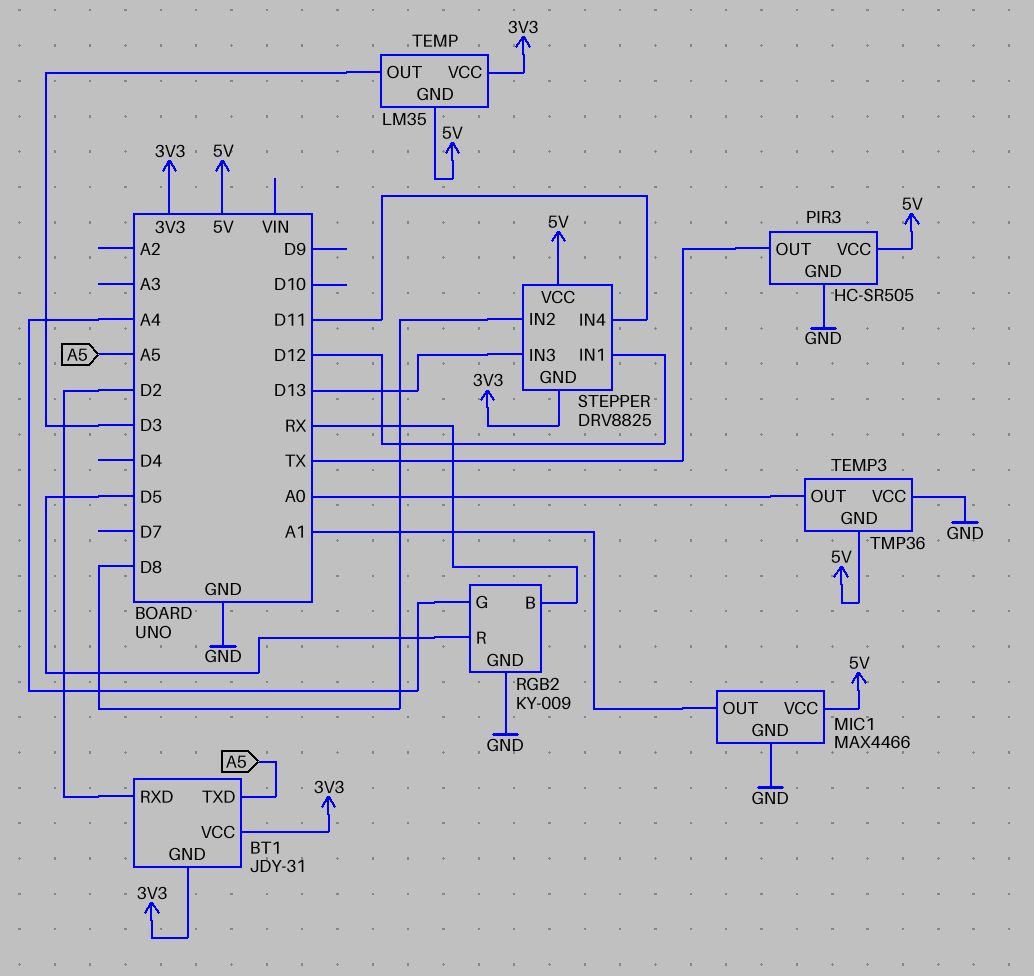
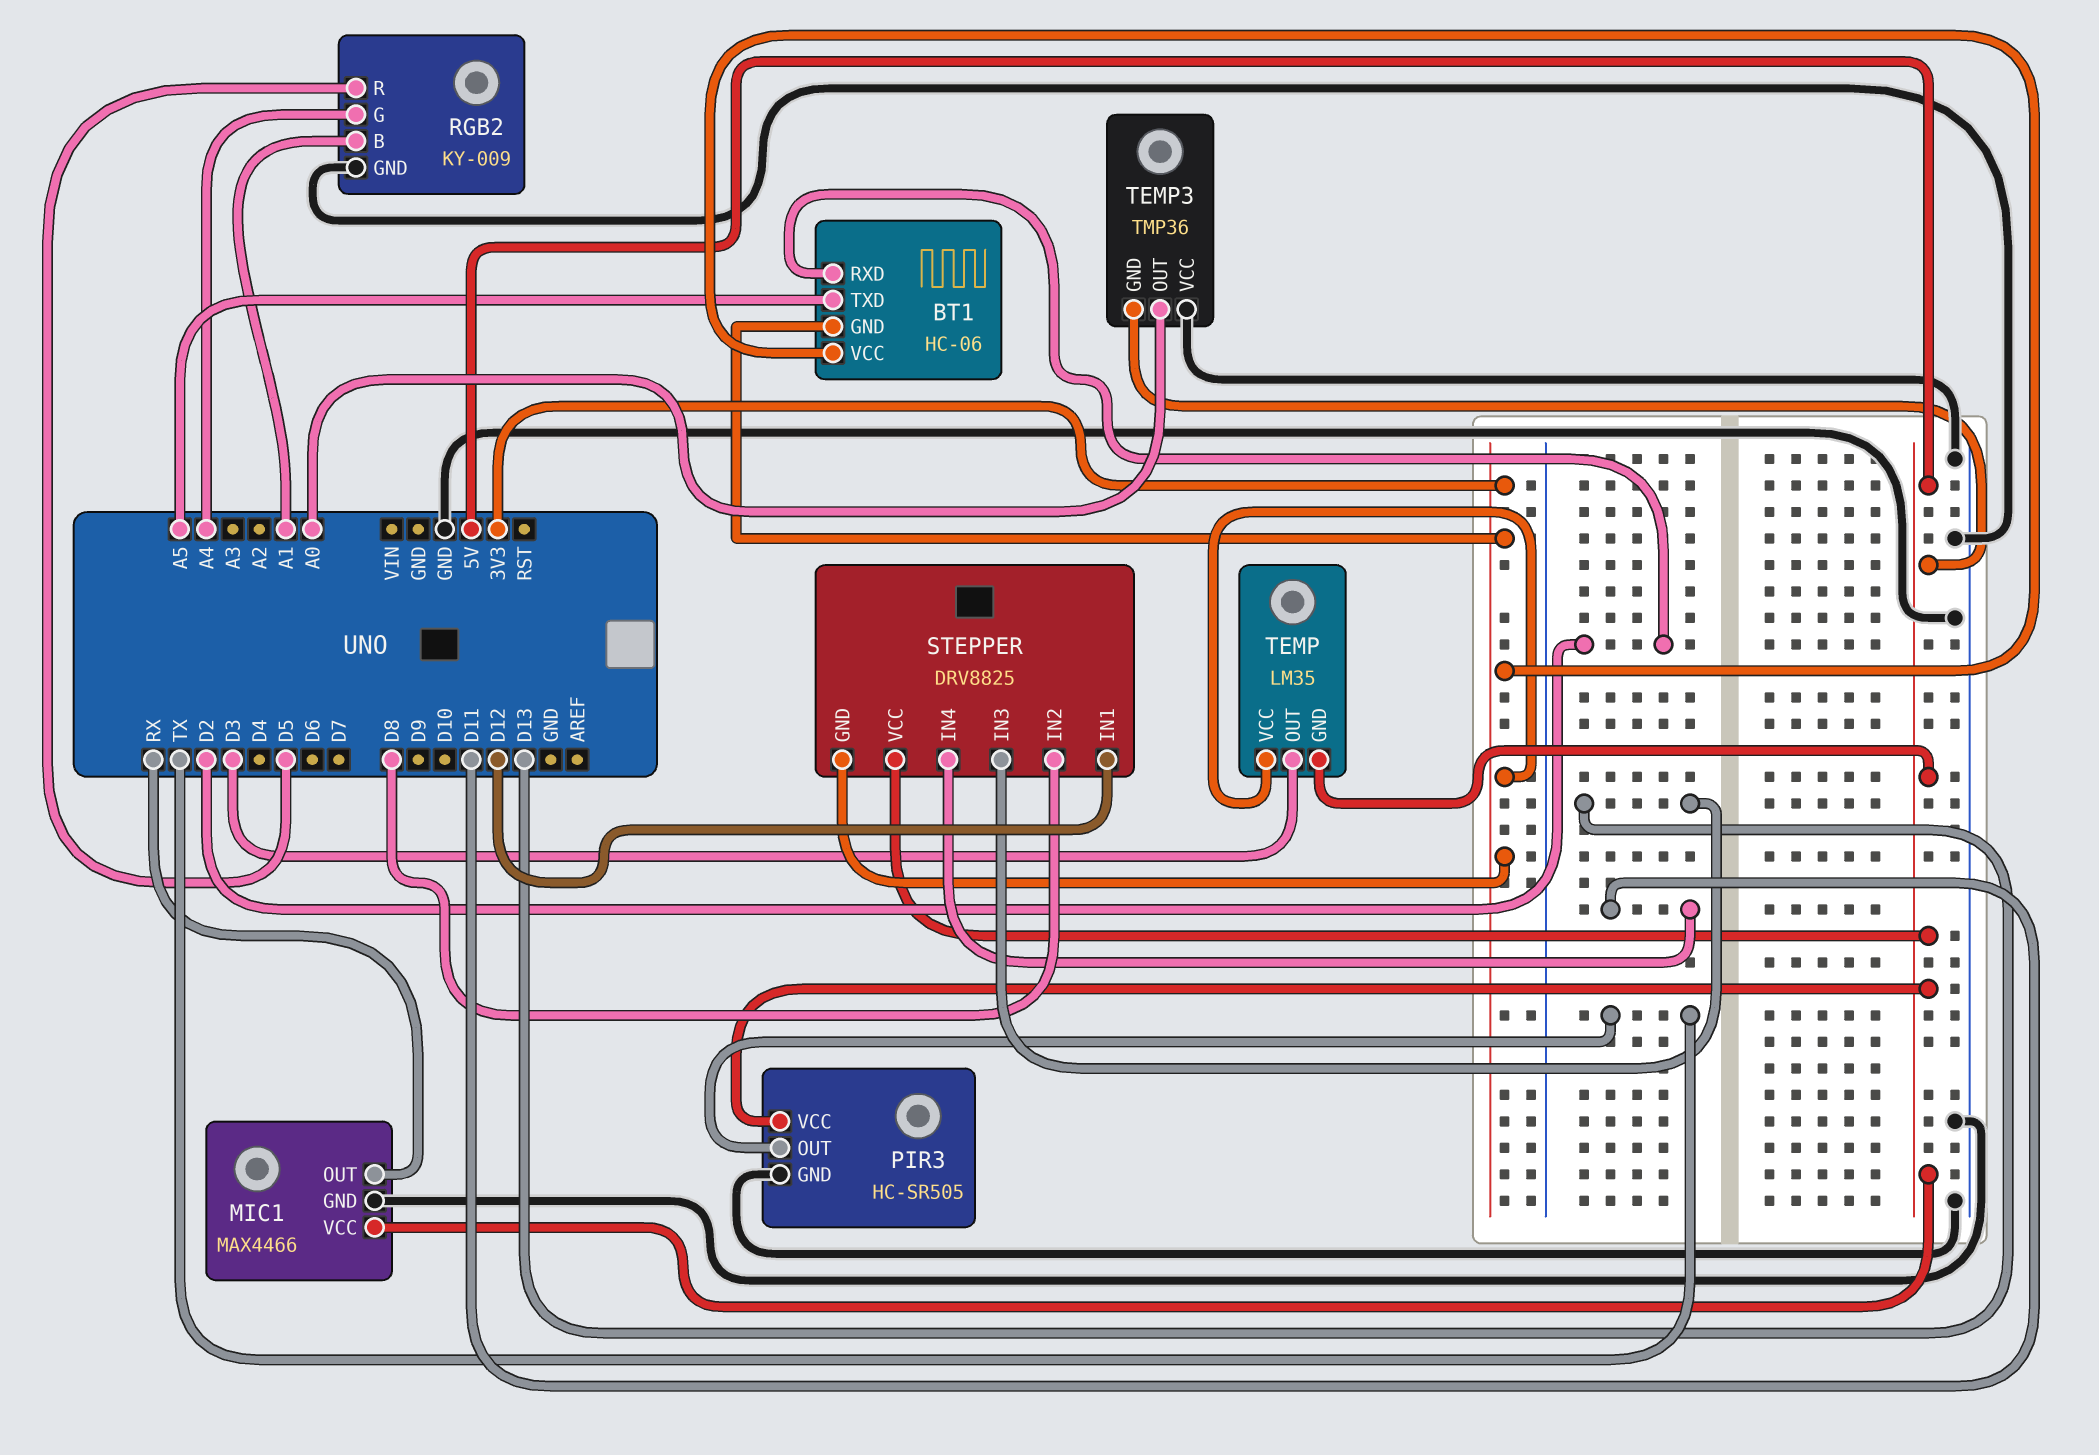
BT1: JDY-31 -> HC-06
MIC1 pin OUT: A1 -> RX
RGB2 pin B: RX -> A1

